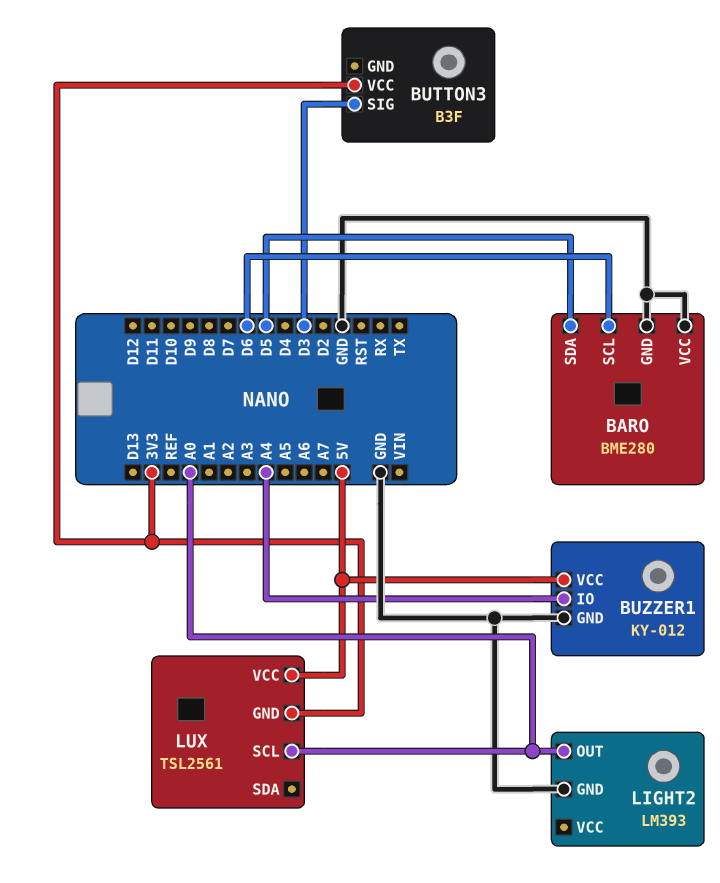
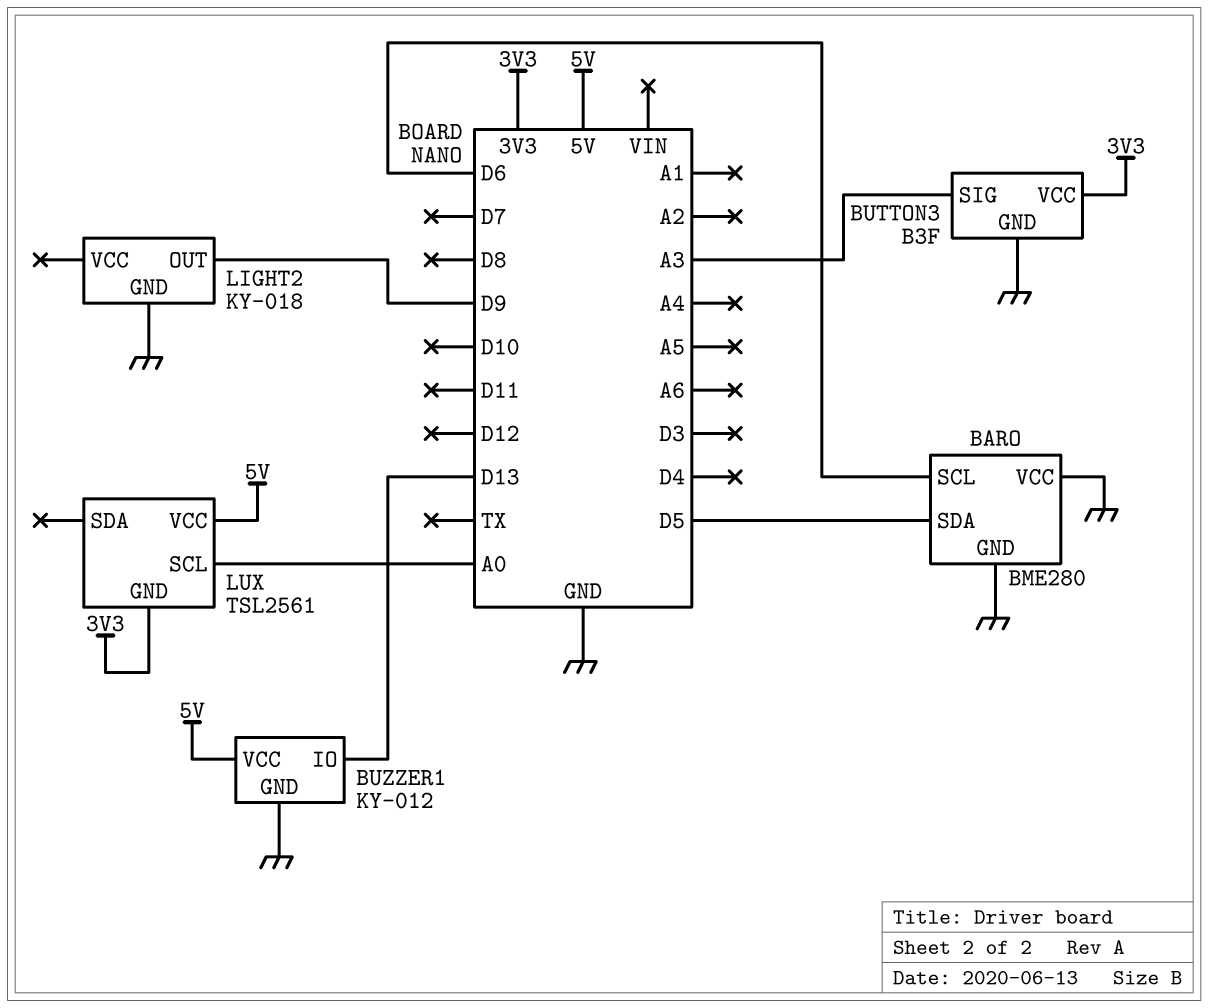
BUTTON3 pin GND: none -> GND
BUTTON3 pin SIG: D3 -> A3
BUZZER1 pin IO: A4 -> D13
LIGHT2: LM393 -> KY-018
LIGHT2 pin OUT: A0 -> D9

